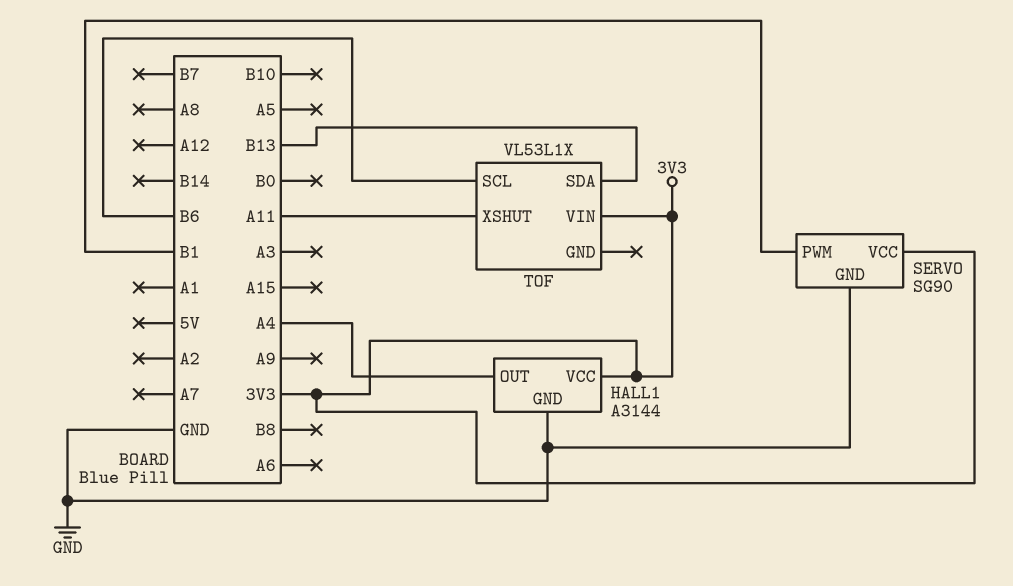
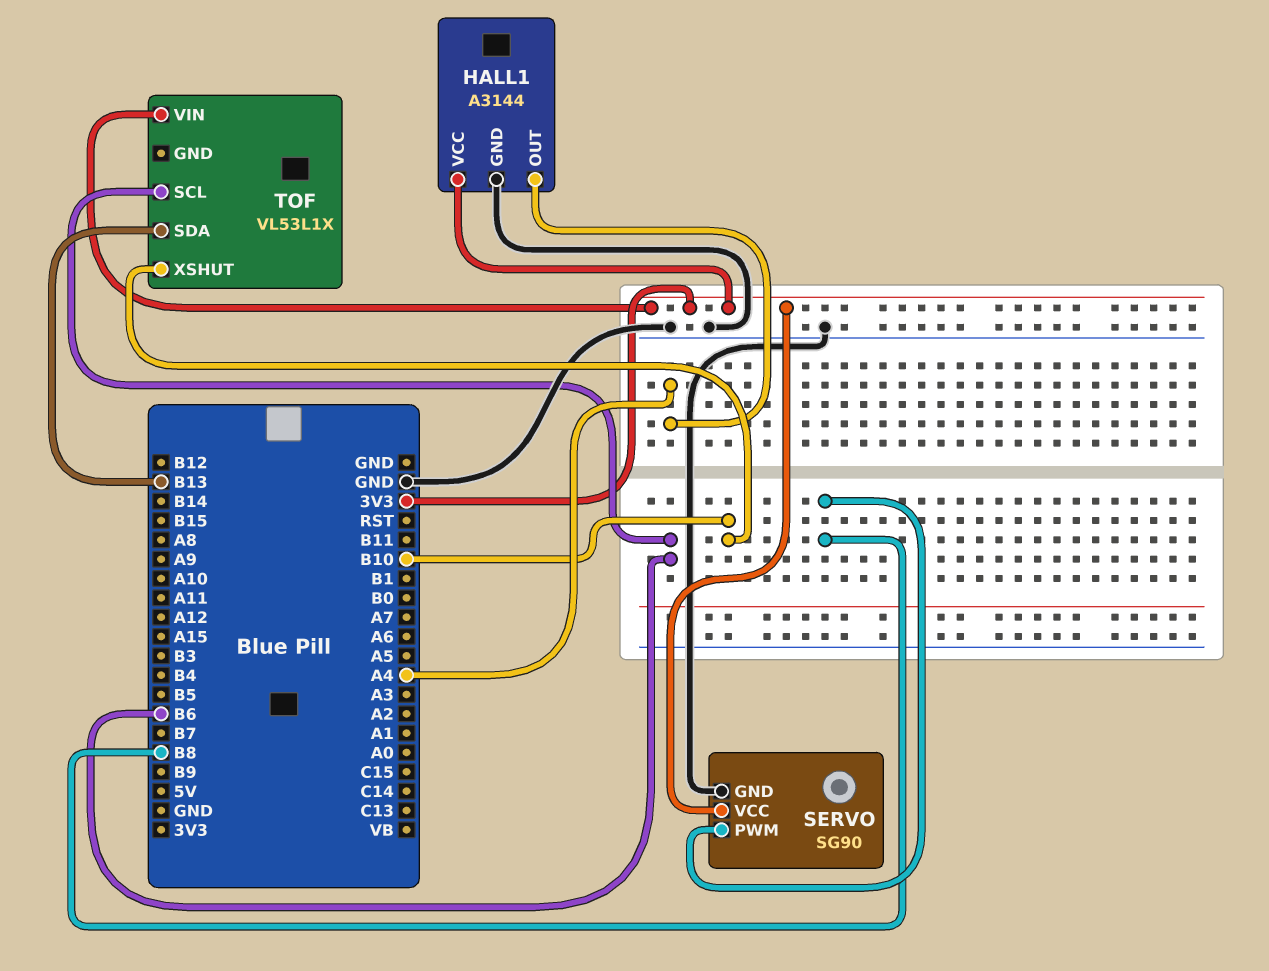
SERVO pin PWM: B1 -> B8
TOF pin XSHUT: A11 -> B10

